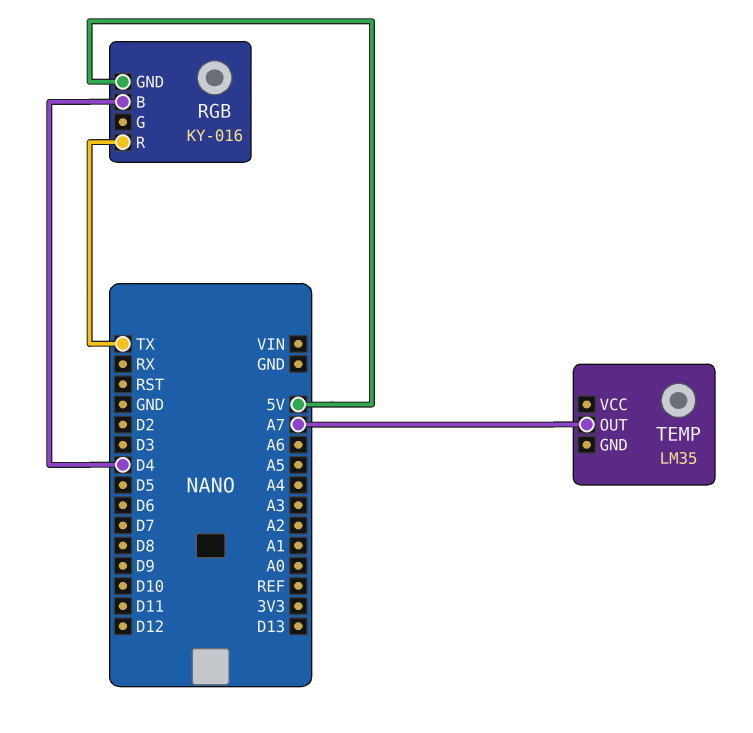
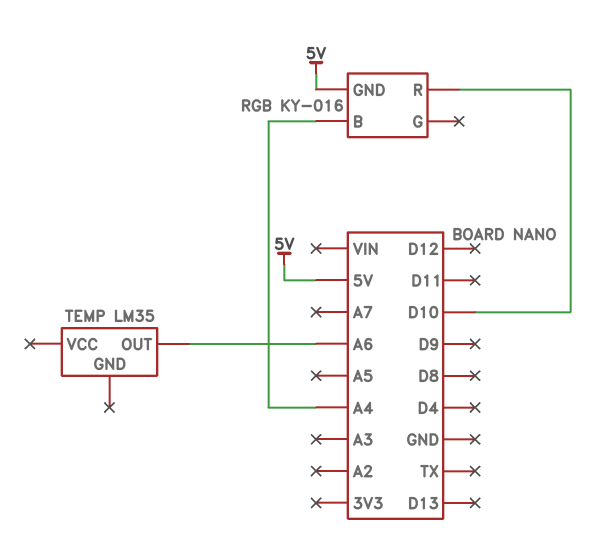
RGB pin B: D4 -> A4
RGB pin R: TX -> D10
TEMP pin OUT: A7 -> A6

